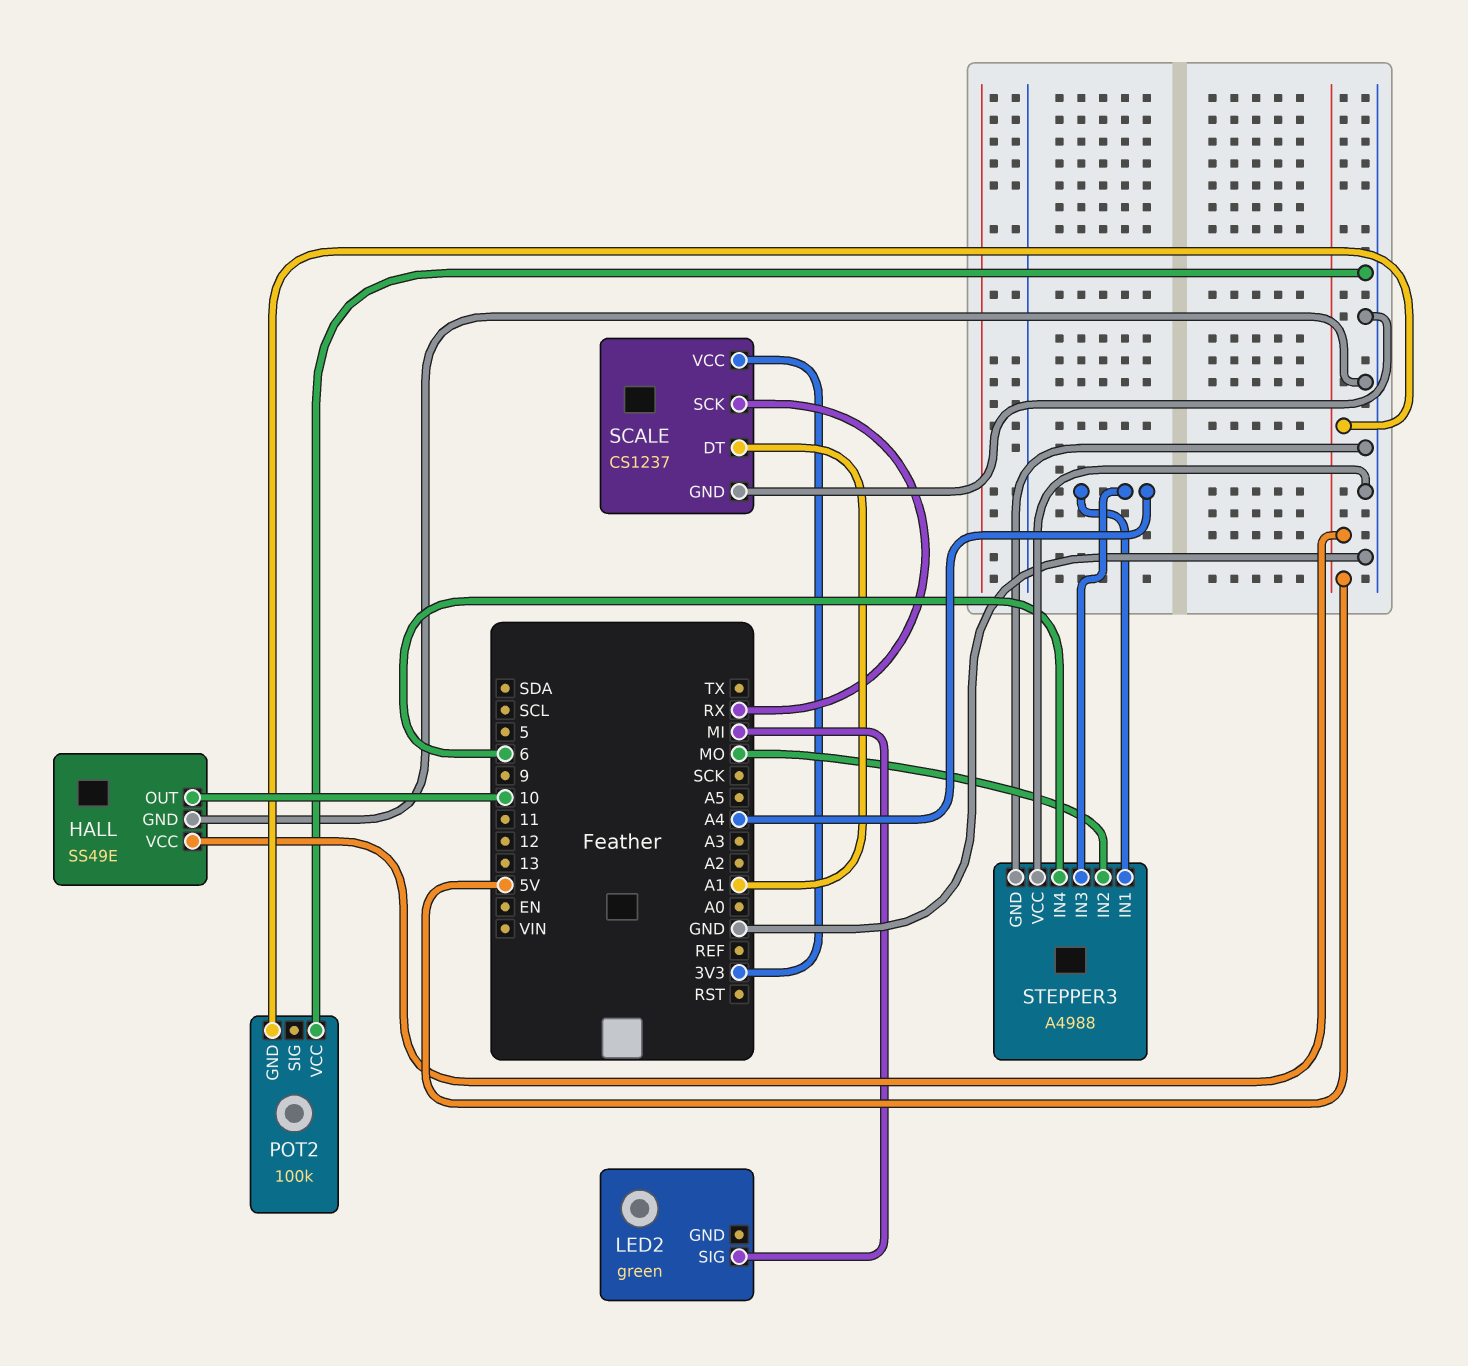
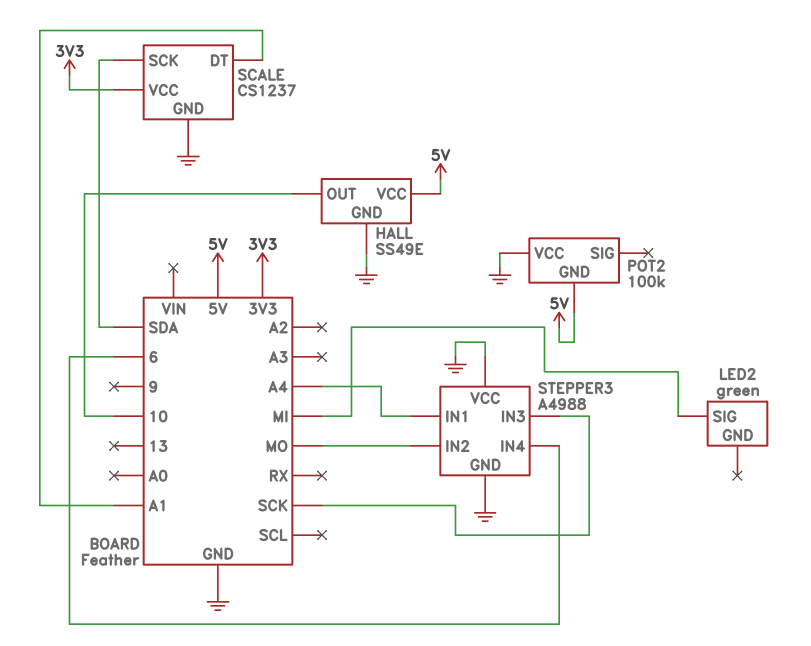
SCALE pin SCK: RX -> SDA
STEPPER3 pin IN3: A4 -> SCK

